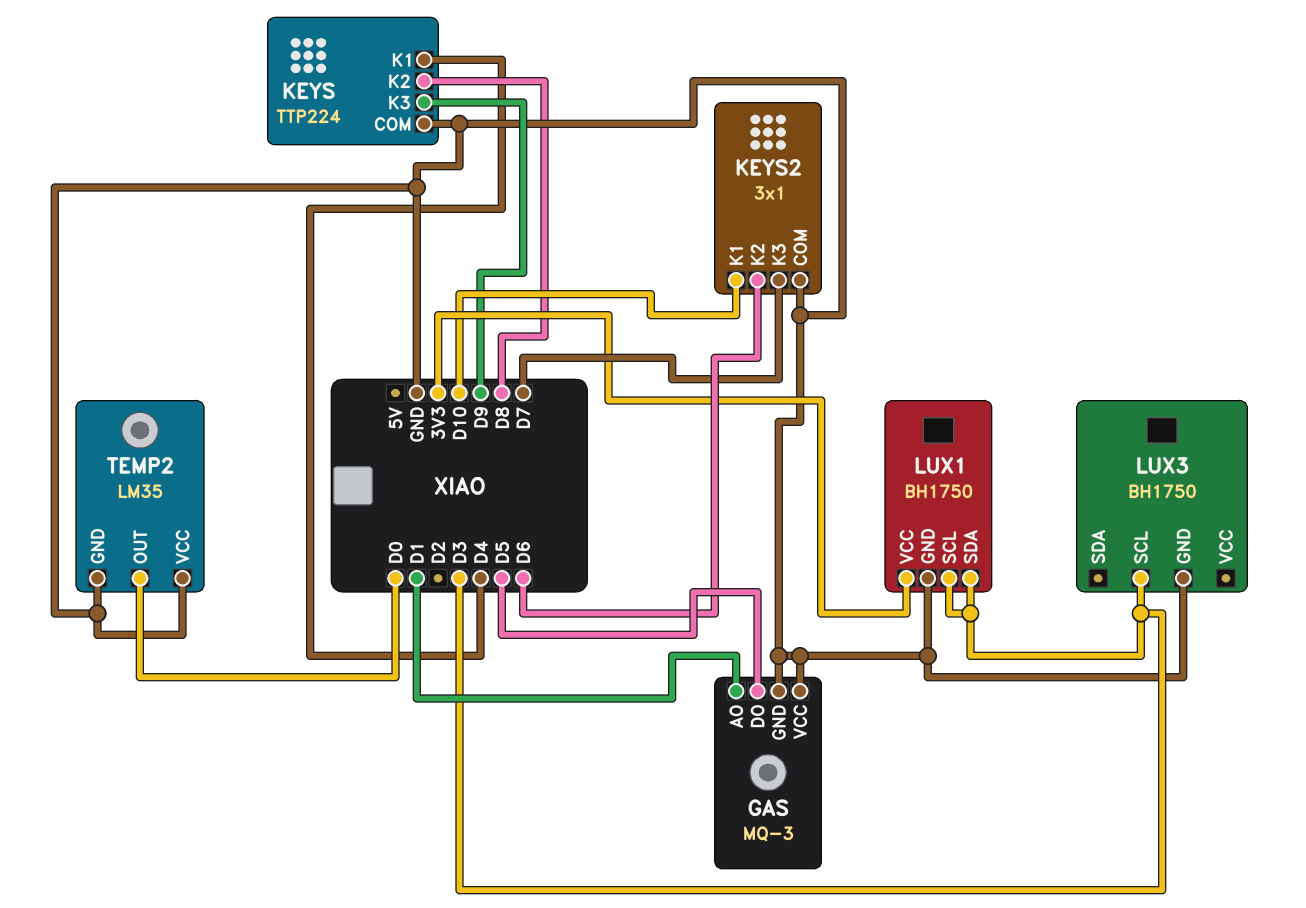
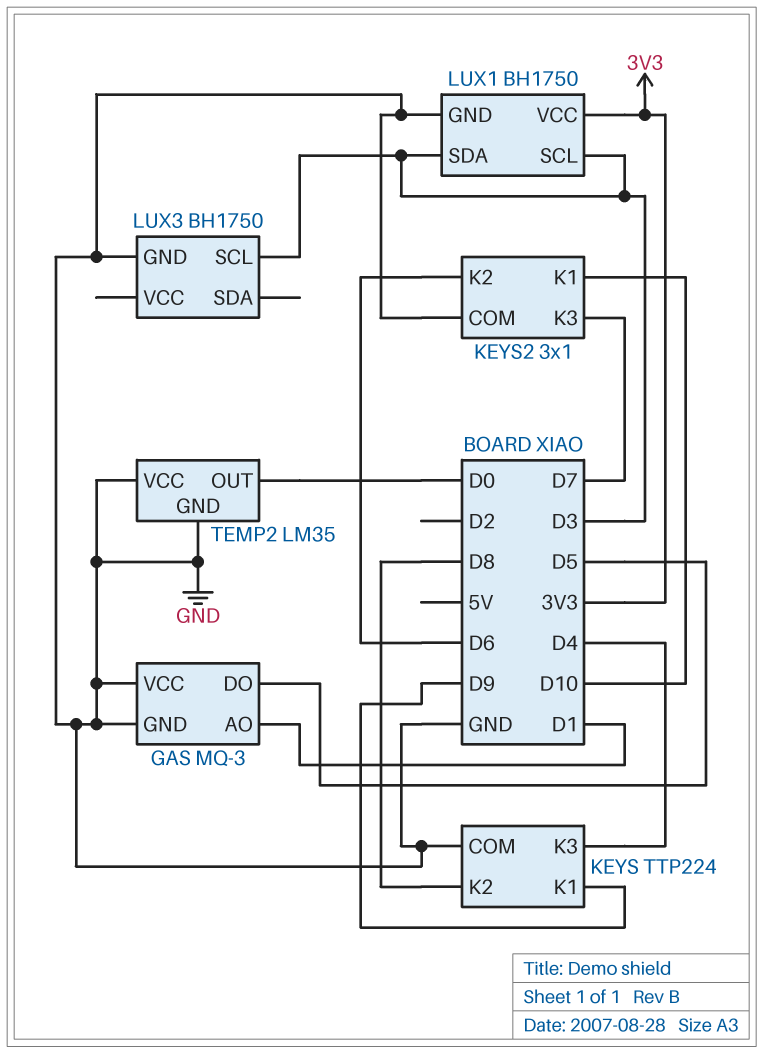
KEYS pin K1: D4 -> D9
KEYS pin K3: D9 -> D4

